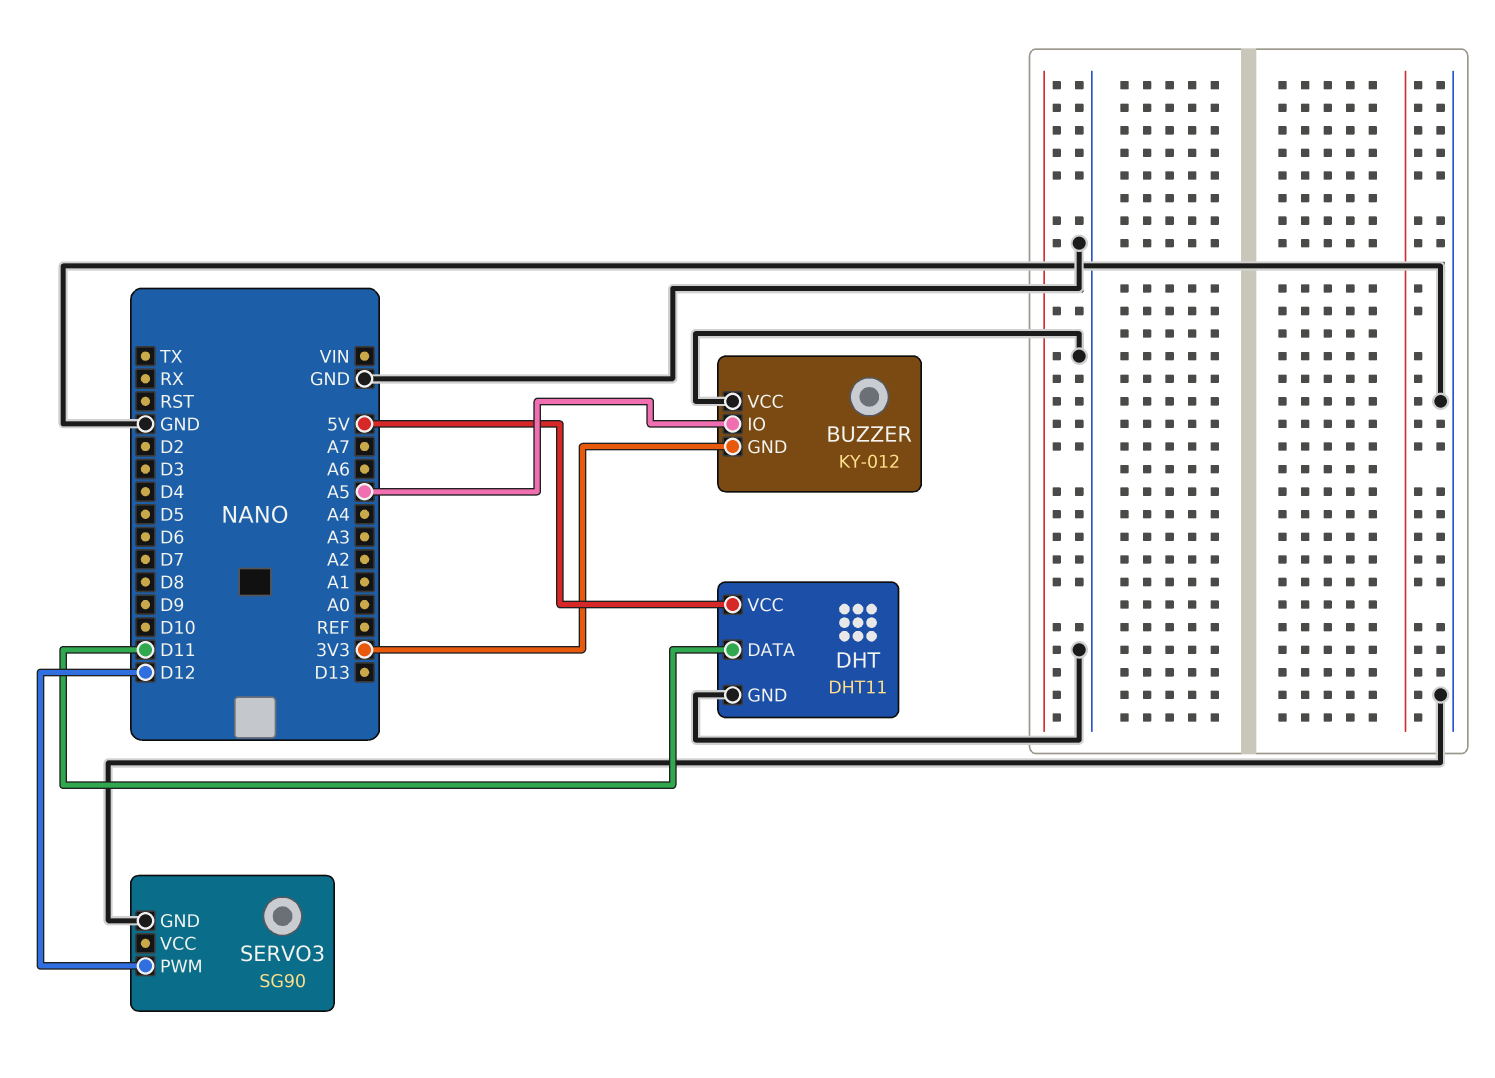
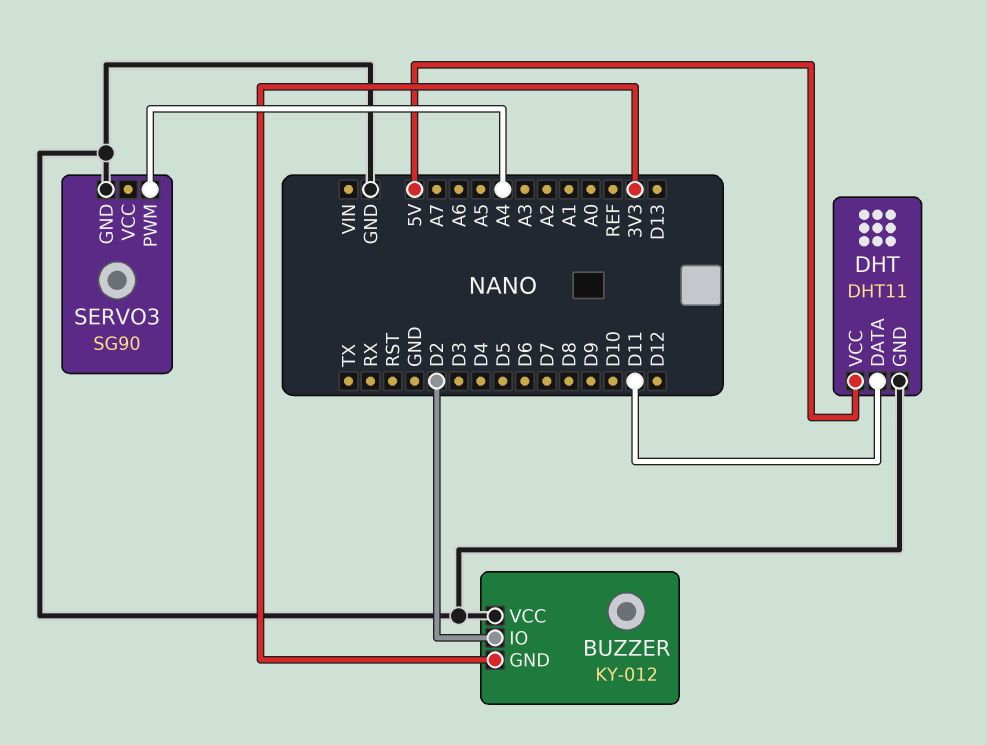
BUZZER pin IO: A5 -> D2
SERVO3 pin PWM: D12 -> A4

